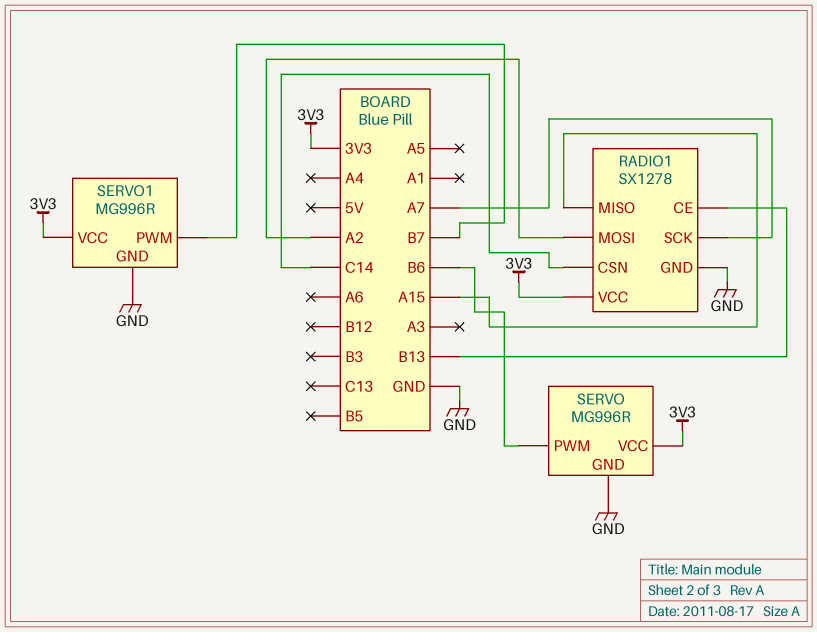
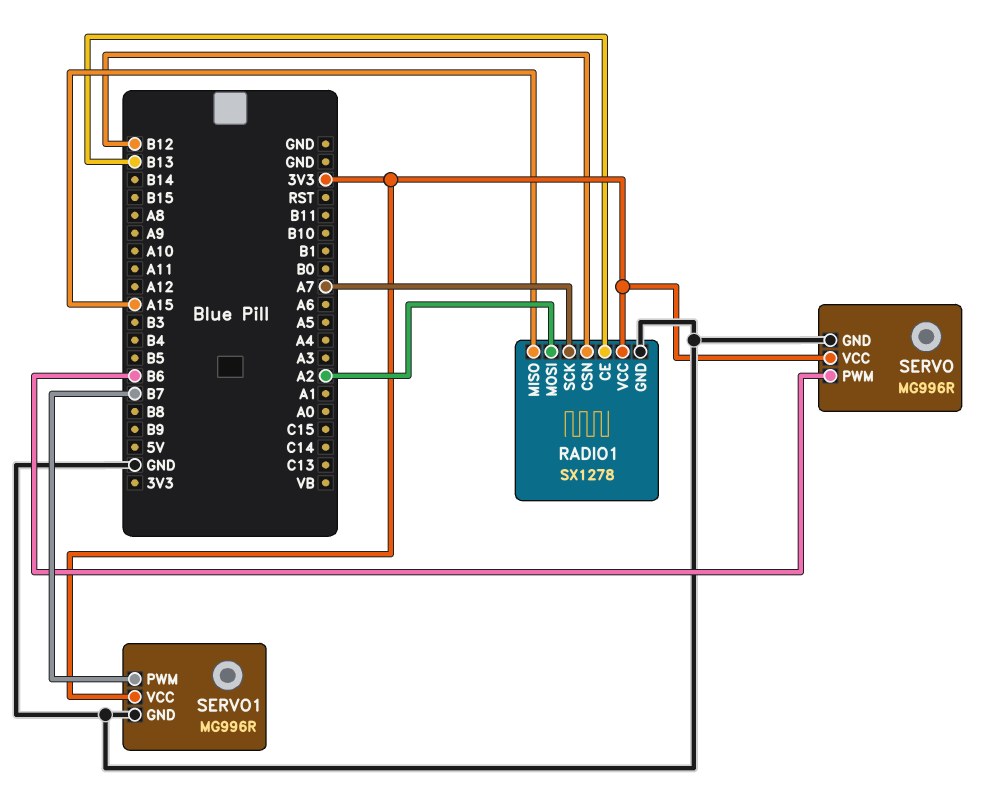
RADIO1 pin CSN: C14 -> B12

